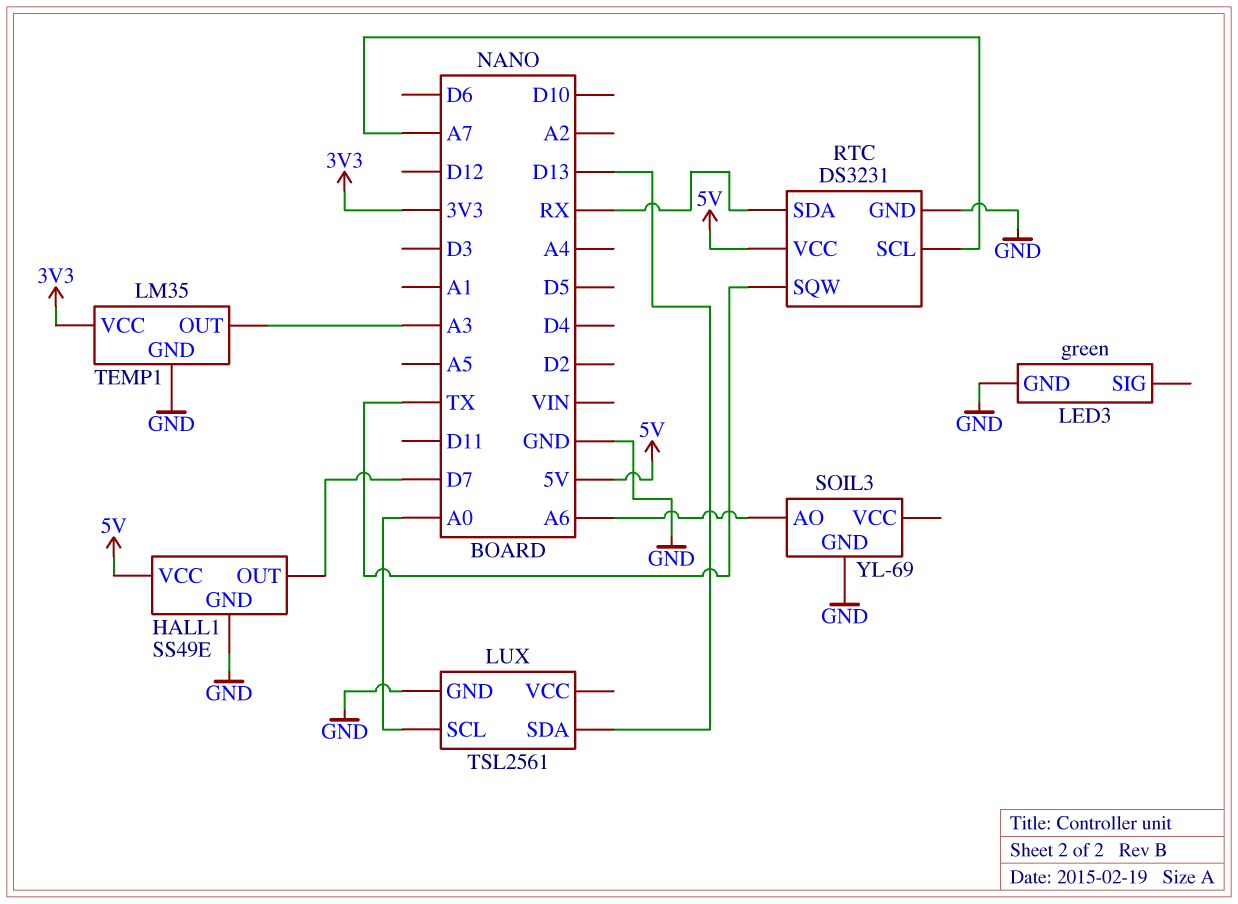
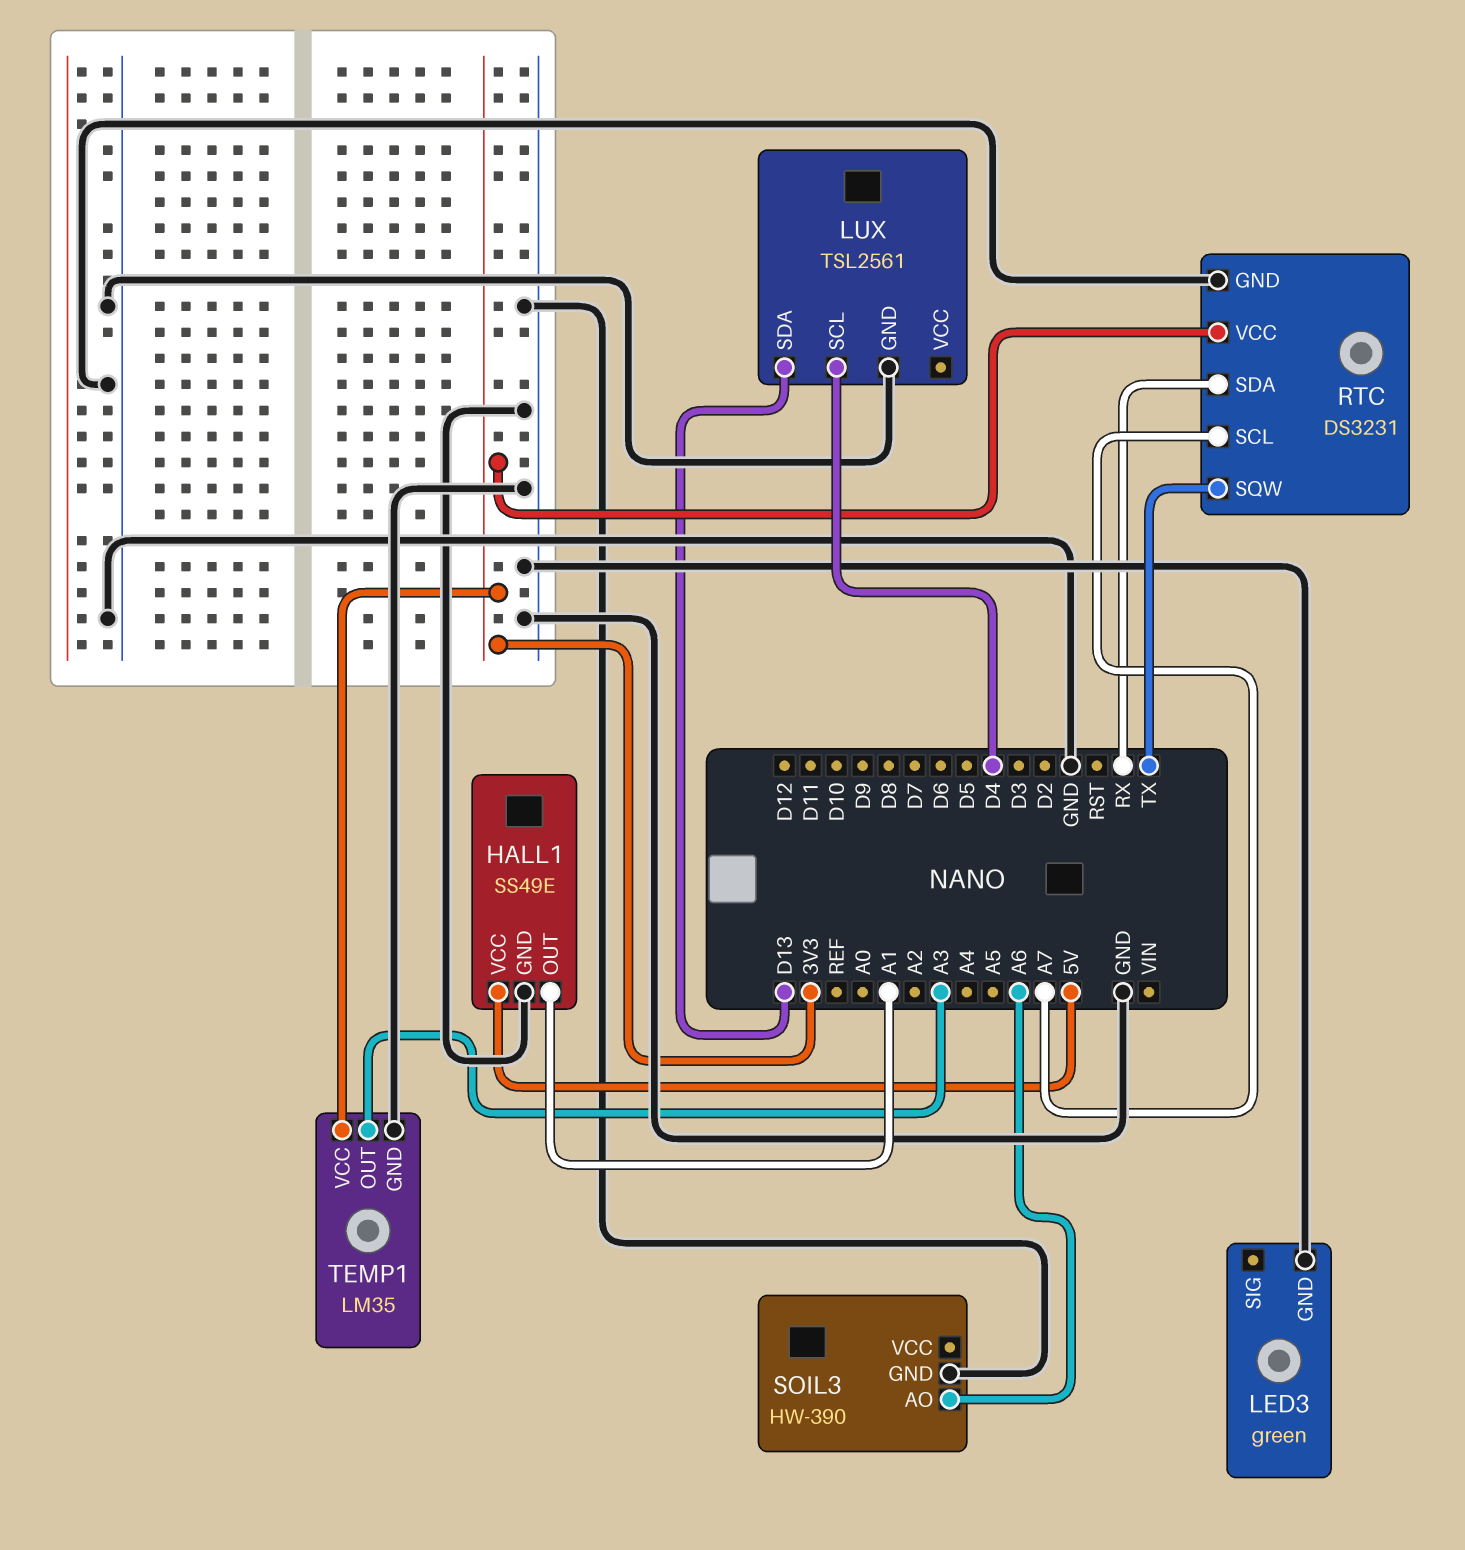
HALL1 pin OUT: D7 -> A1
LUX pin SCL: A0 -> D4
RTC pin VCC: 5V -> 3V3
SOIL3: YL-69 -> HW-390

